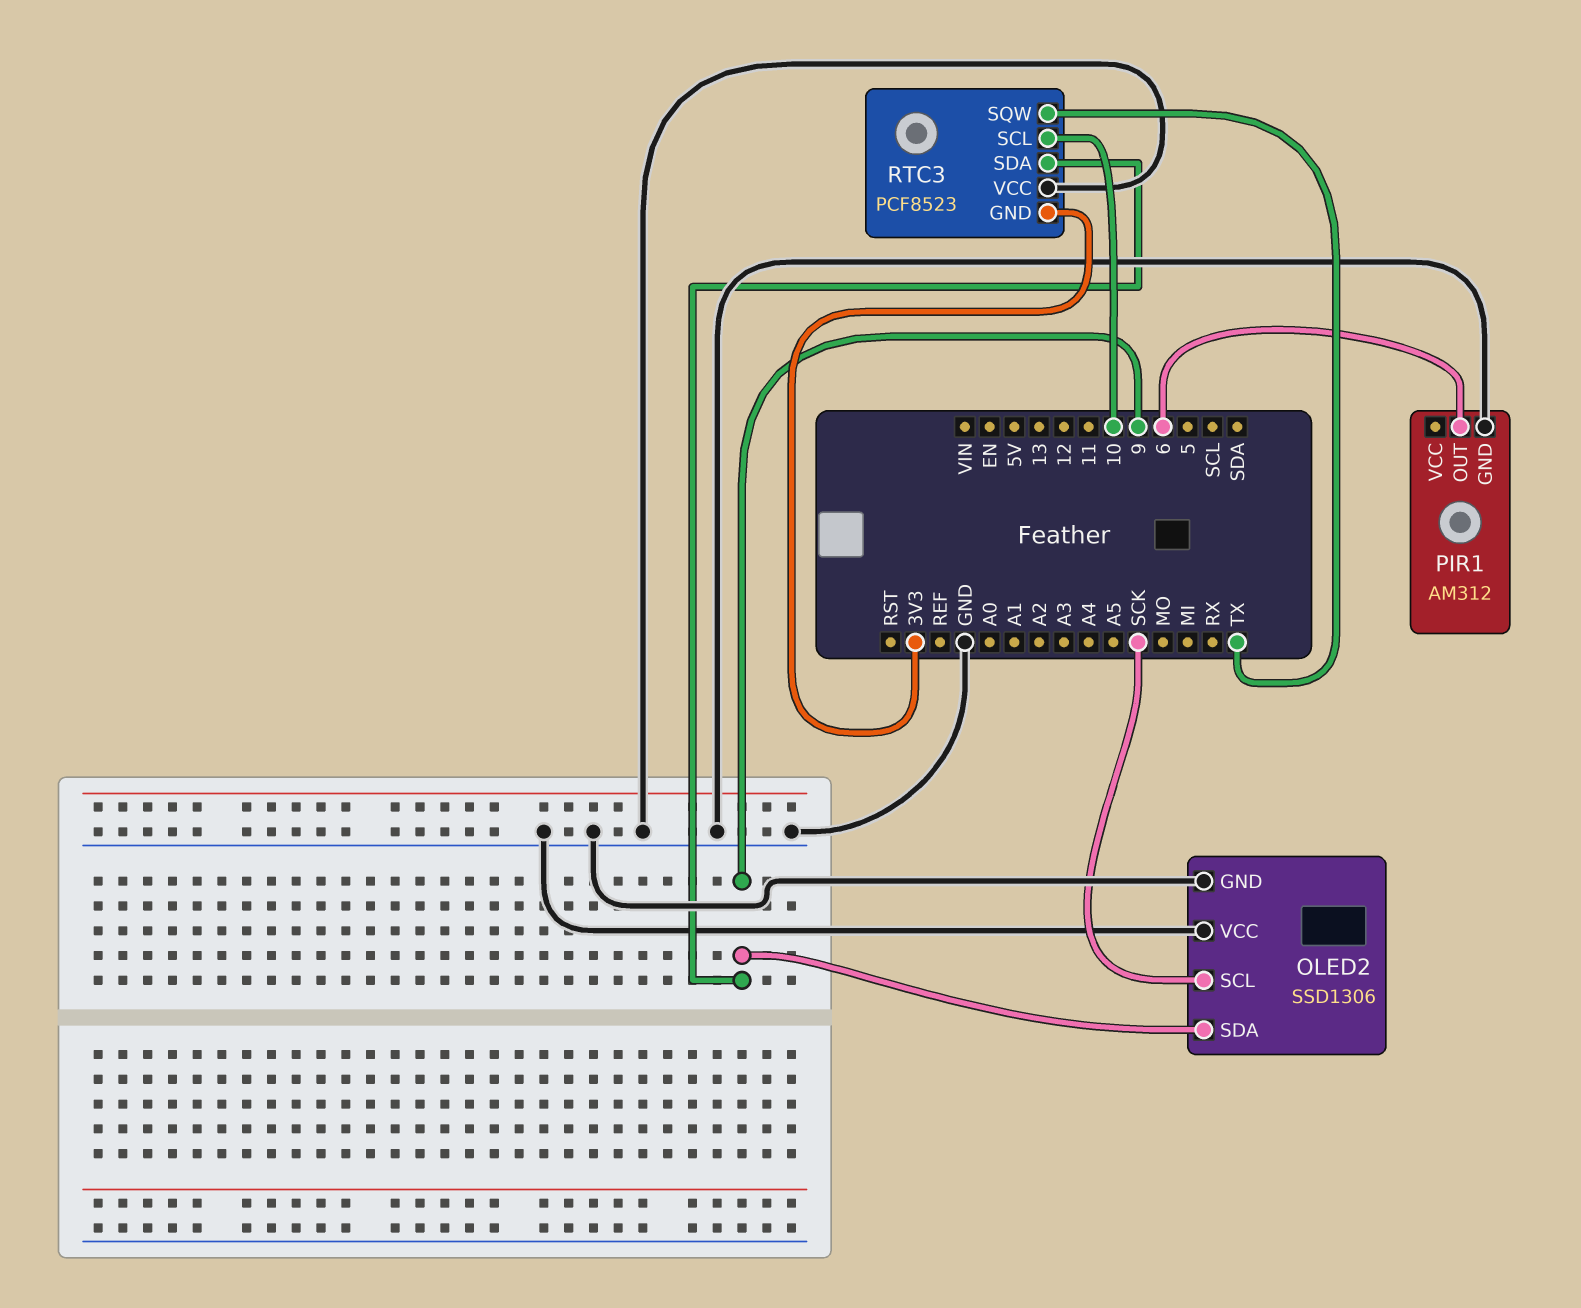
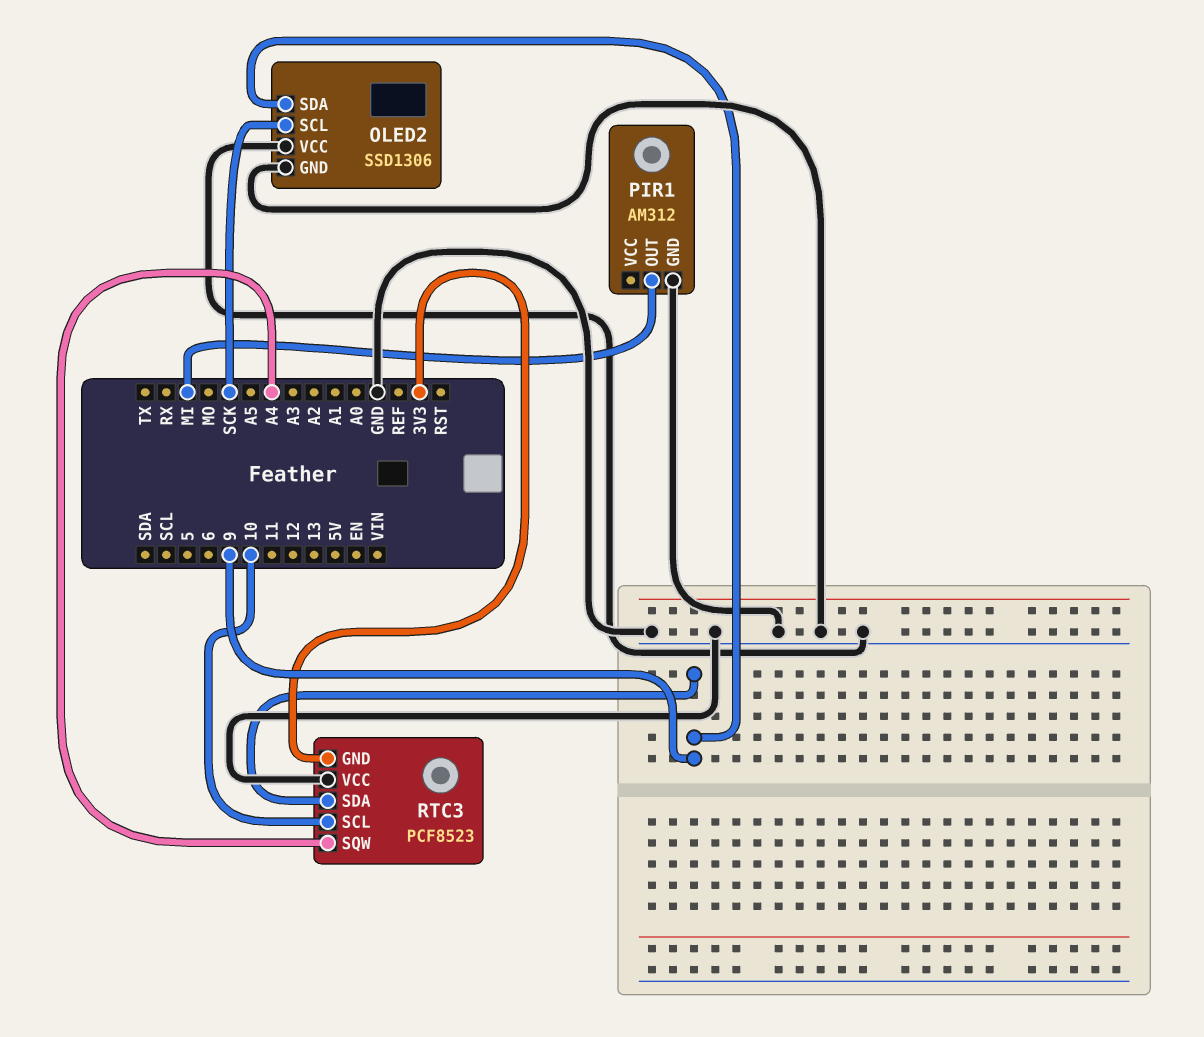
PIR1 pin OUT: 6 -> MI
RTC3 pin SQW: TX -> A4

